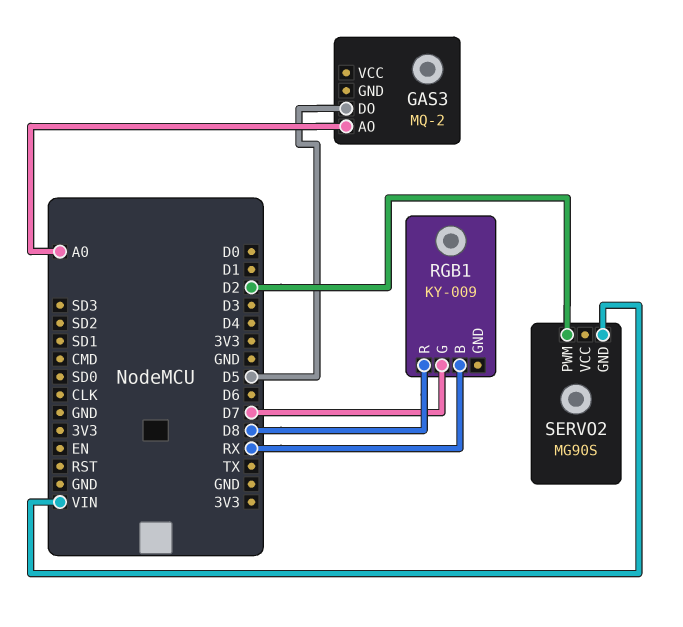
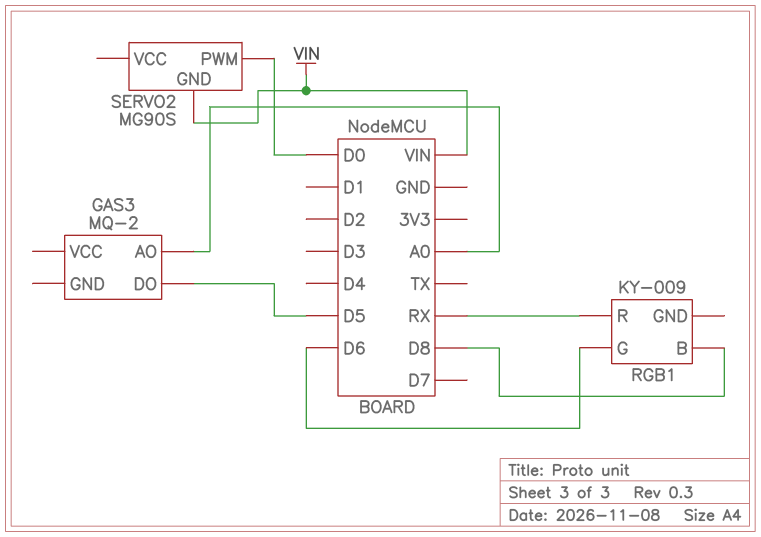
RGB1 pin B: RX -> D8
RGB1 pin G: D7 -> D6
RGB1 pin R: D8 -> RX
SERVO2 pin PWM: D2 -> D0

